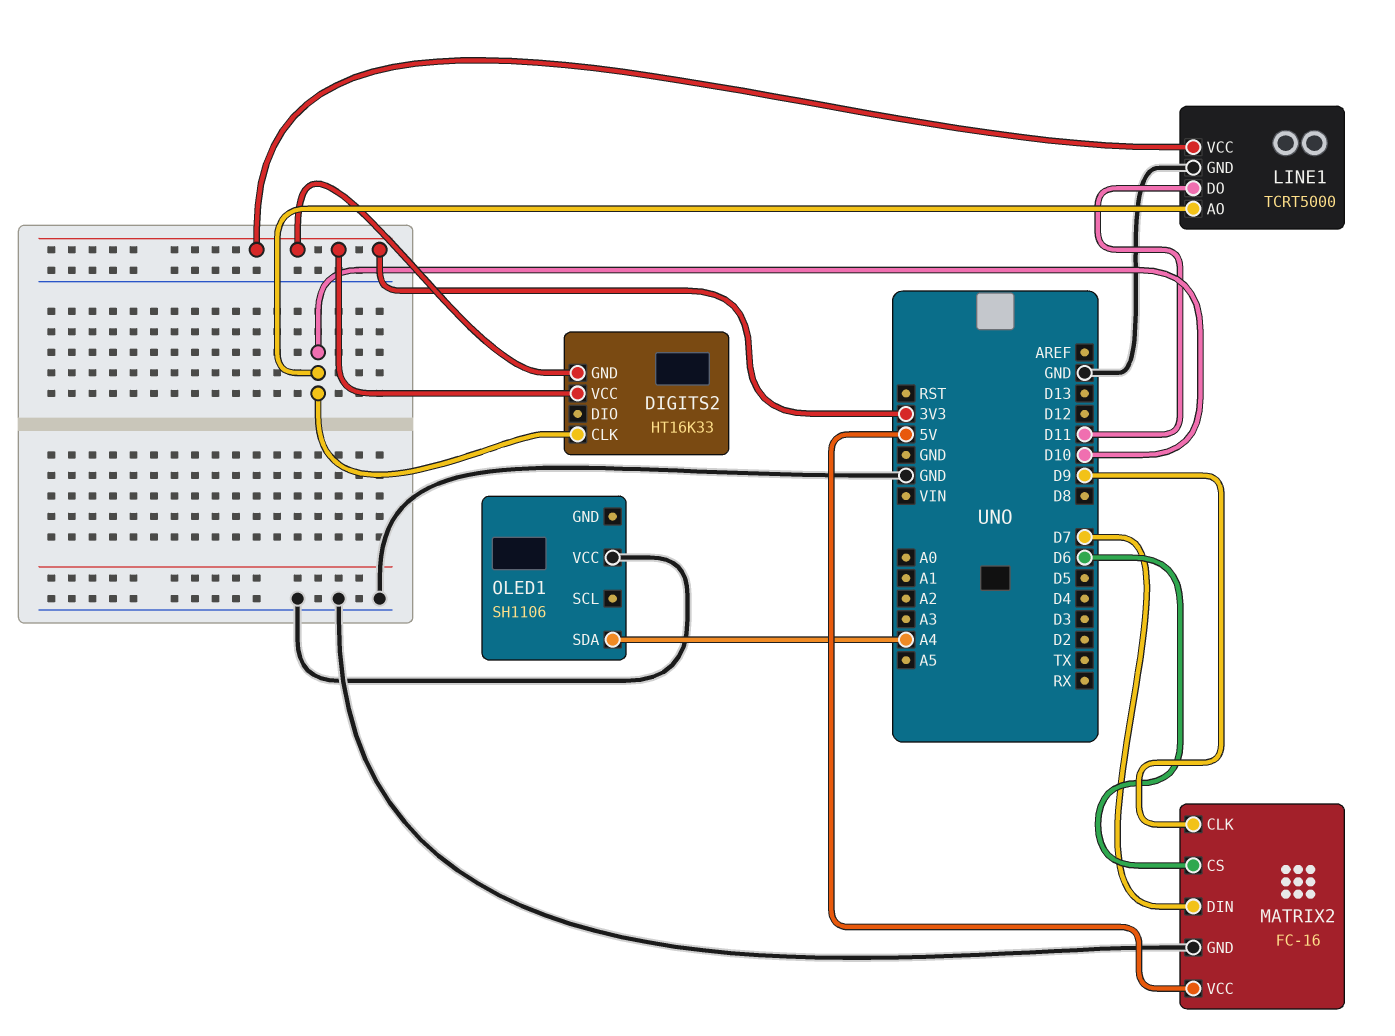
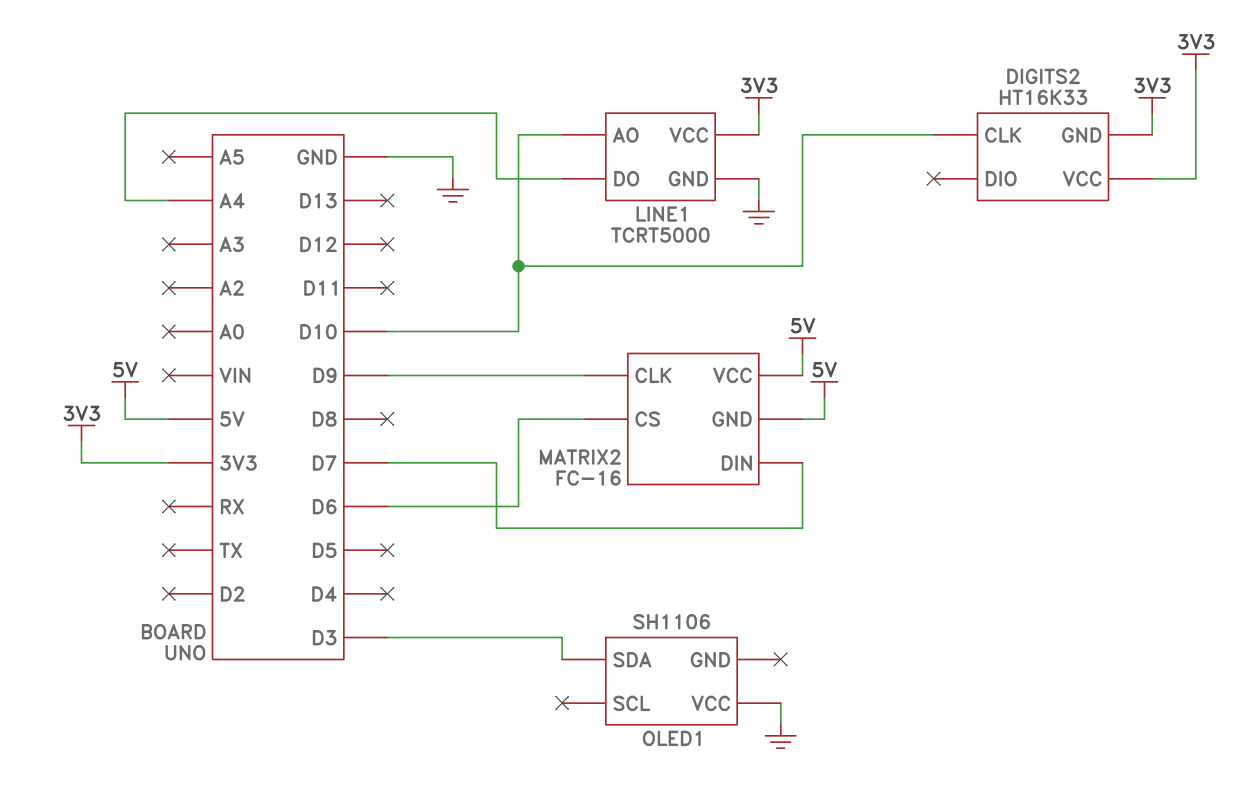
LINE1 pin DO: D11 -> A4
MATRIX2 pin GND: GND -> 5V
OLED1 pin SDA: A4 -> D3

